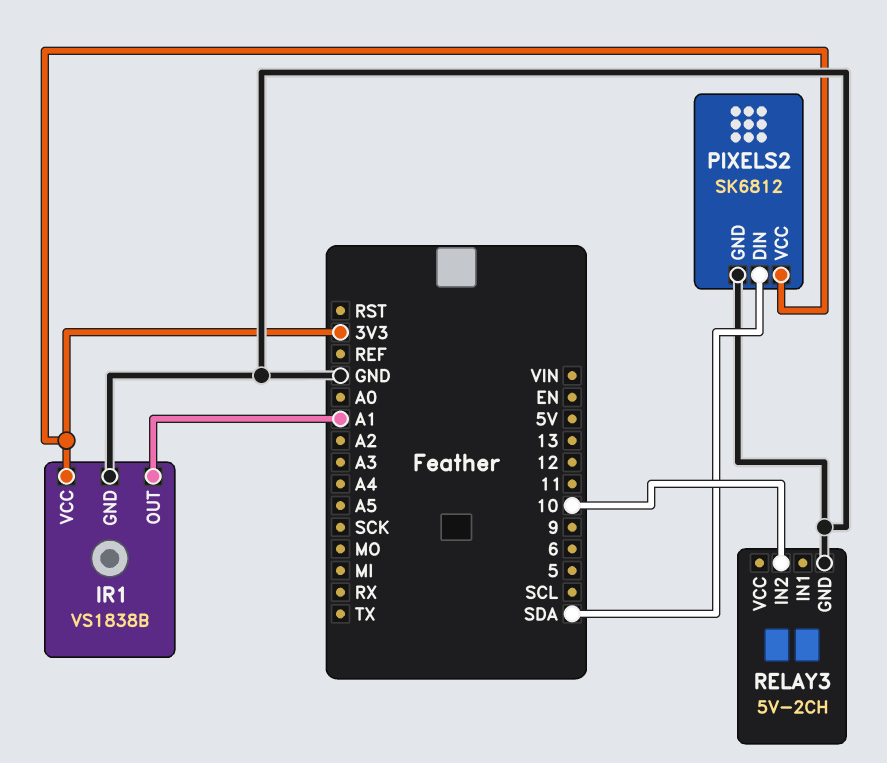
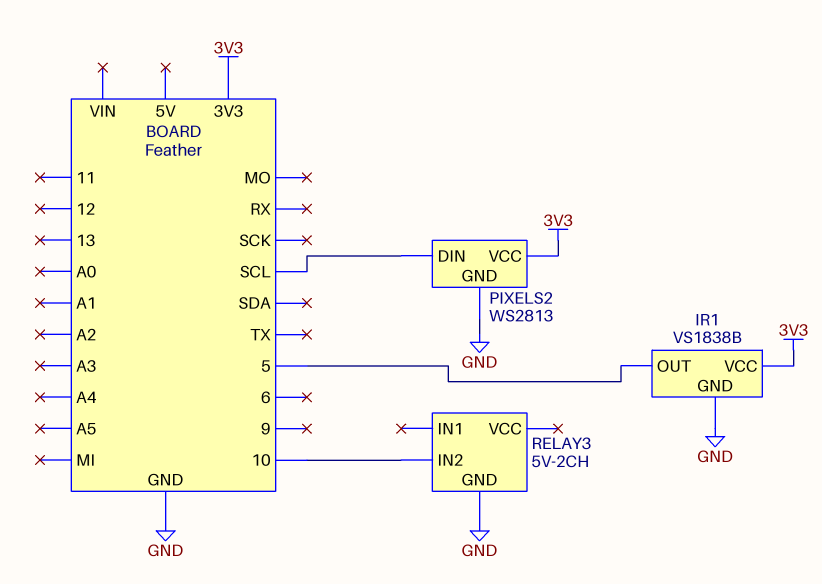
IR1 pin OUT: A1 -> 5
PIXELS2: SK6812 -> WS2813
PIXELS2 pin DIN: SDA -> SCL

